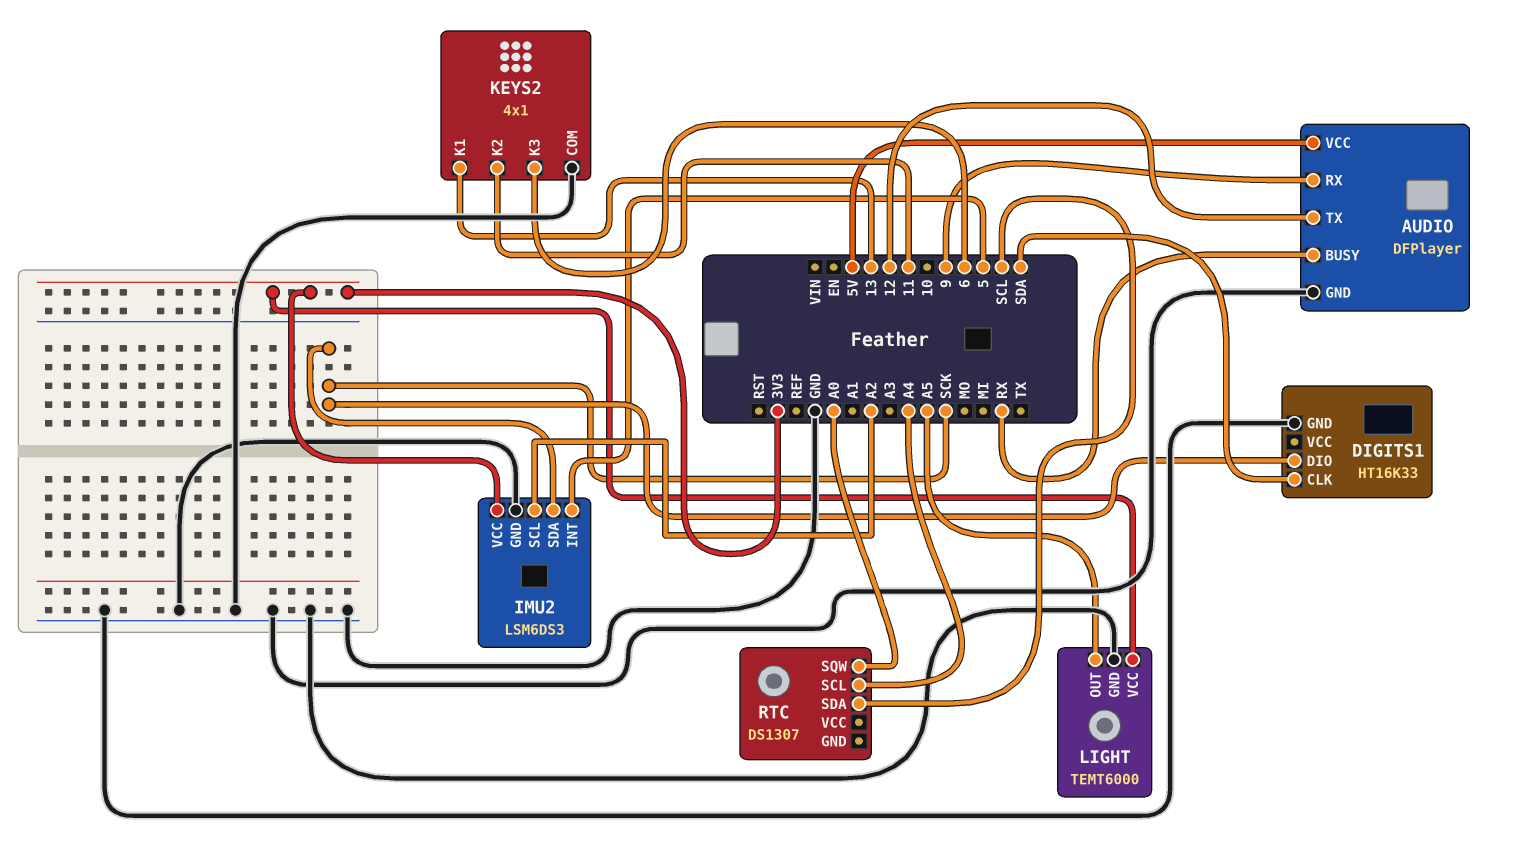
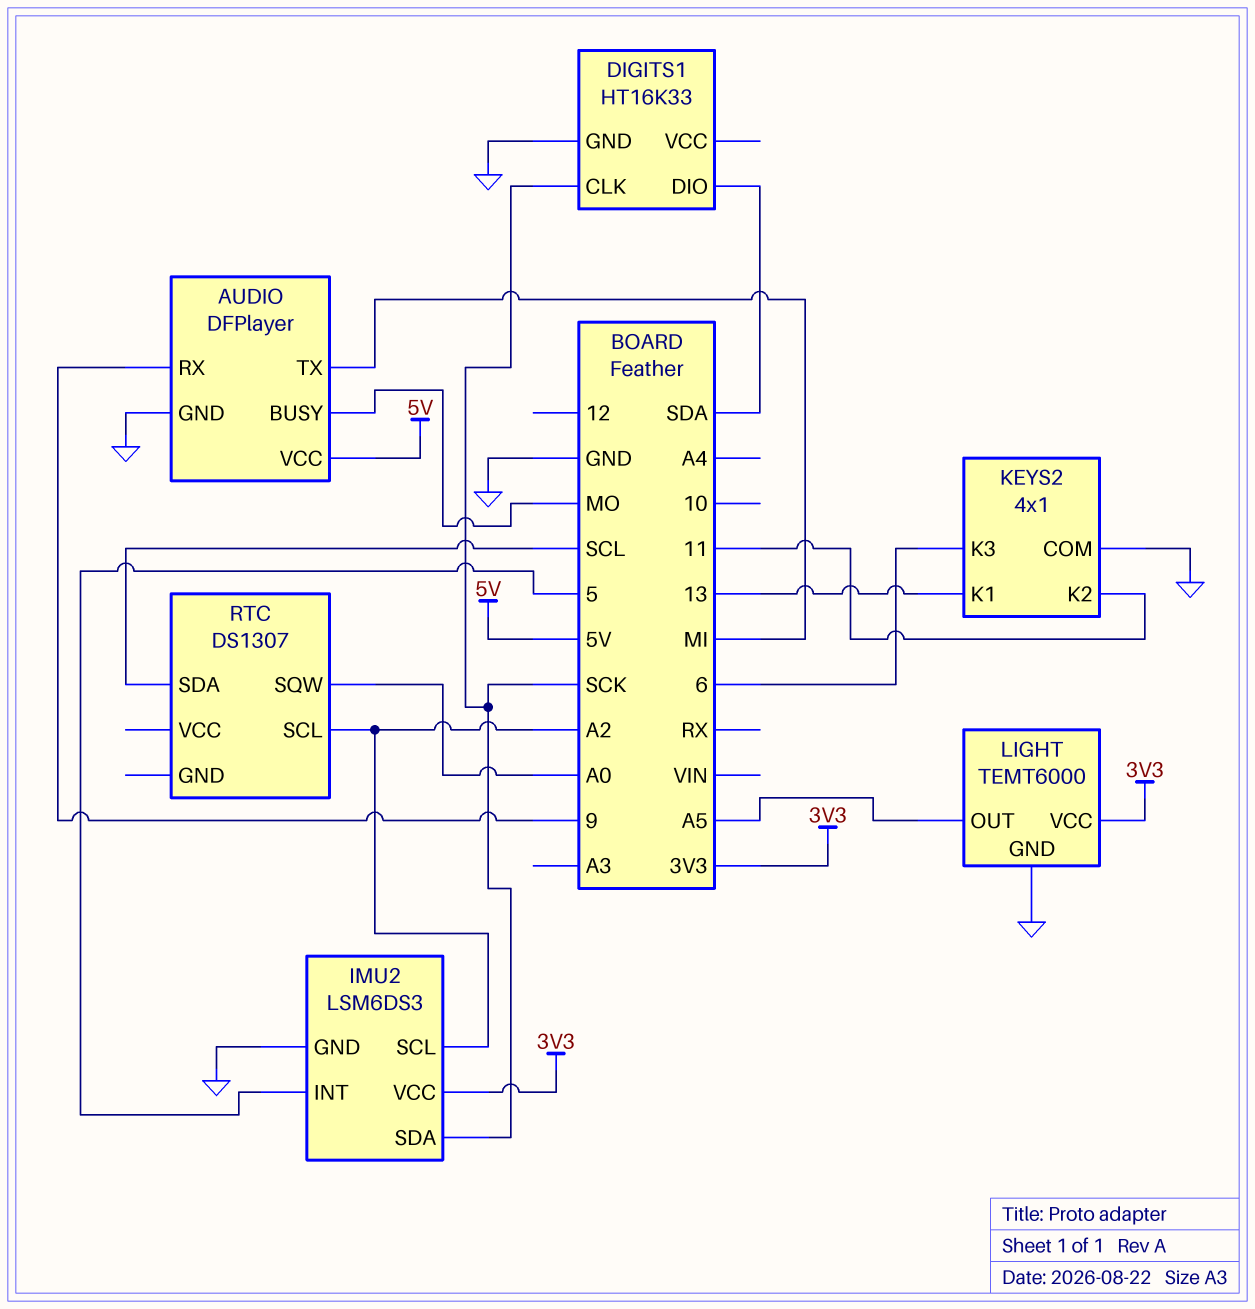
AUDIO pin BUSY: RX -> MO
AUDIO pin TX: 12 -> MI
DIGITS1 pin CLK: SDA -> SCK
DIGITS1 pin DIO: SCK -> SDA
RTC pin SCL: A4 -> A2

